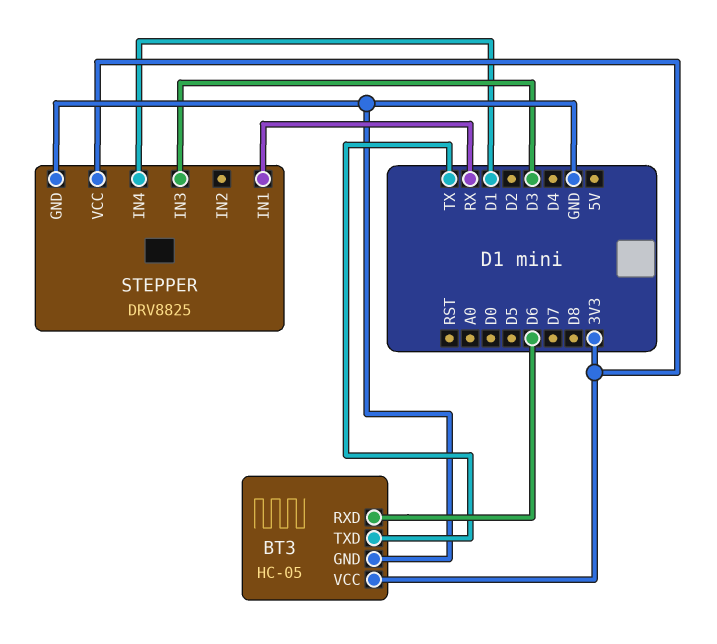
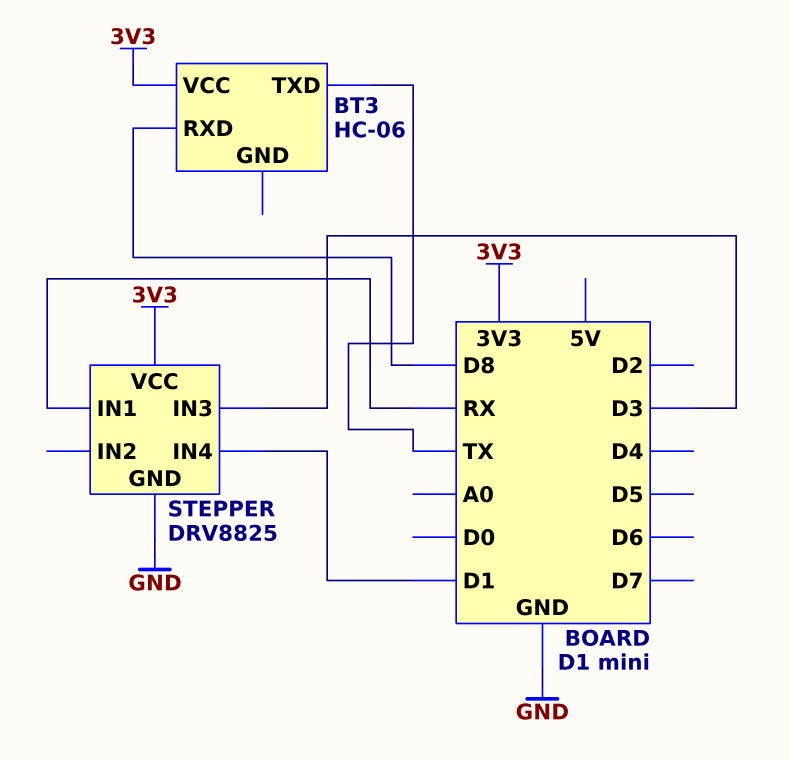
BT3: HC-05 -> HC-06
BT3 pin GND: GND -> none
BT3 pin RXD: D6 -> D8

